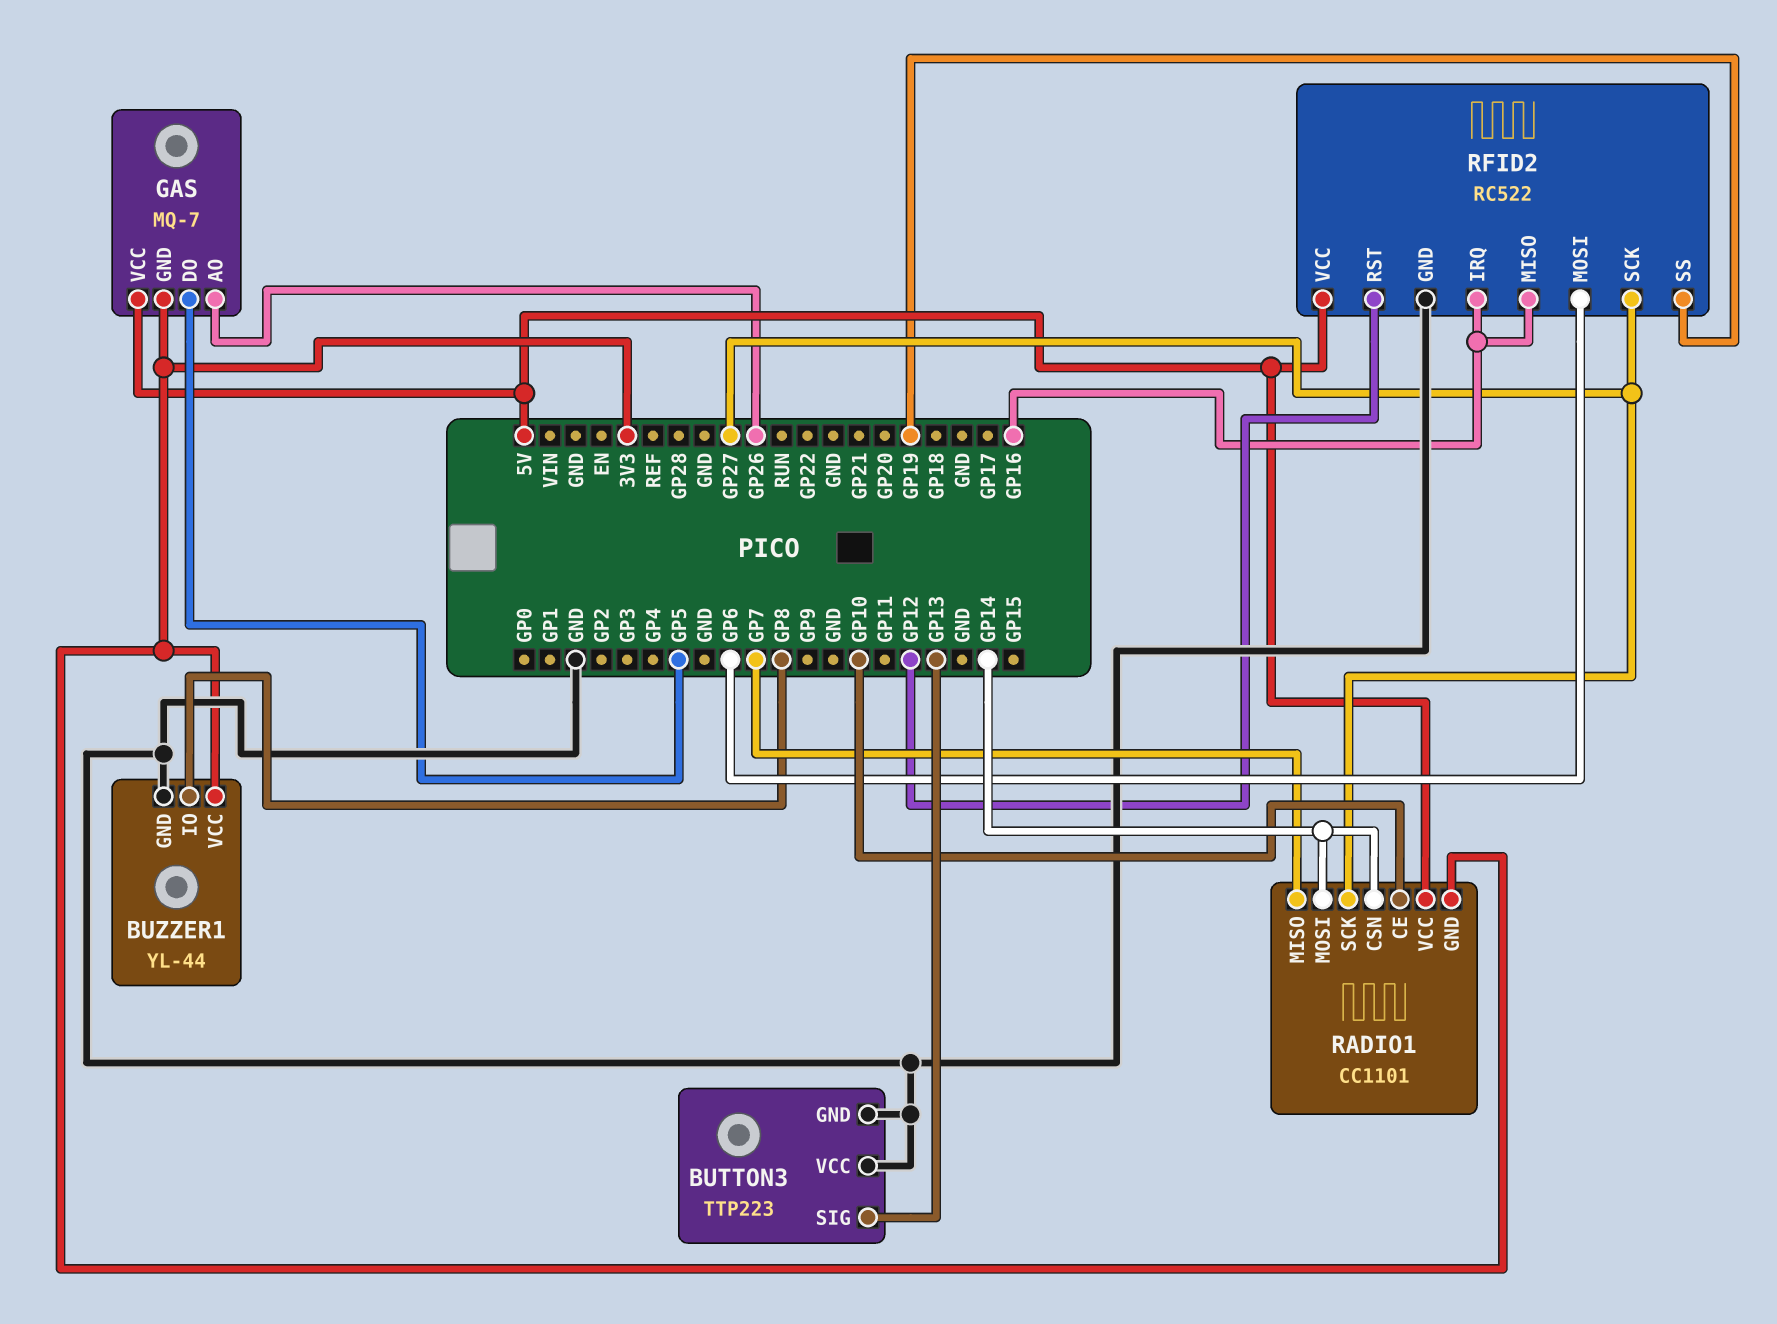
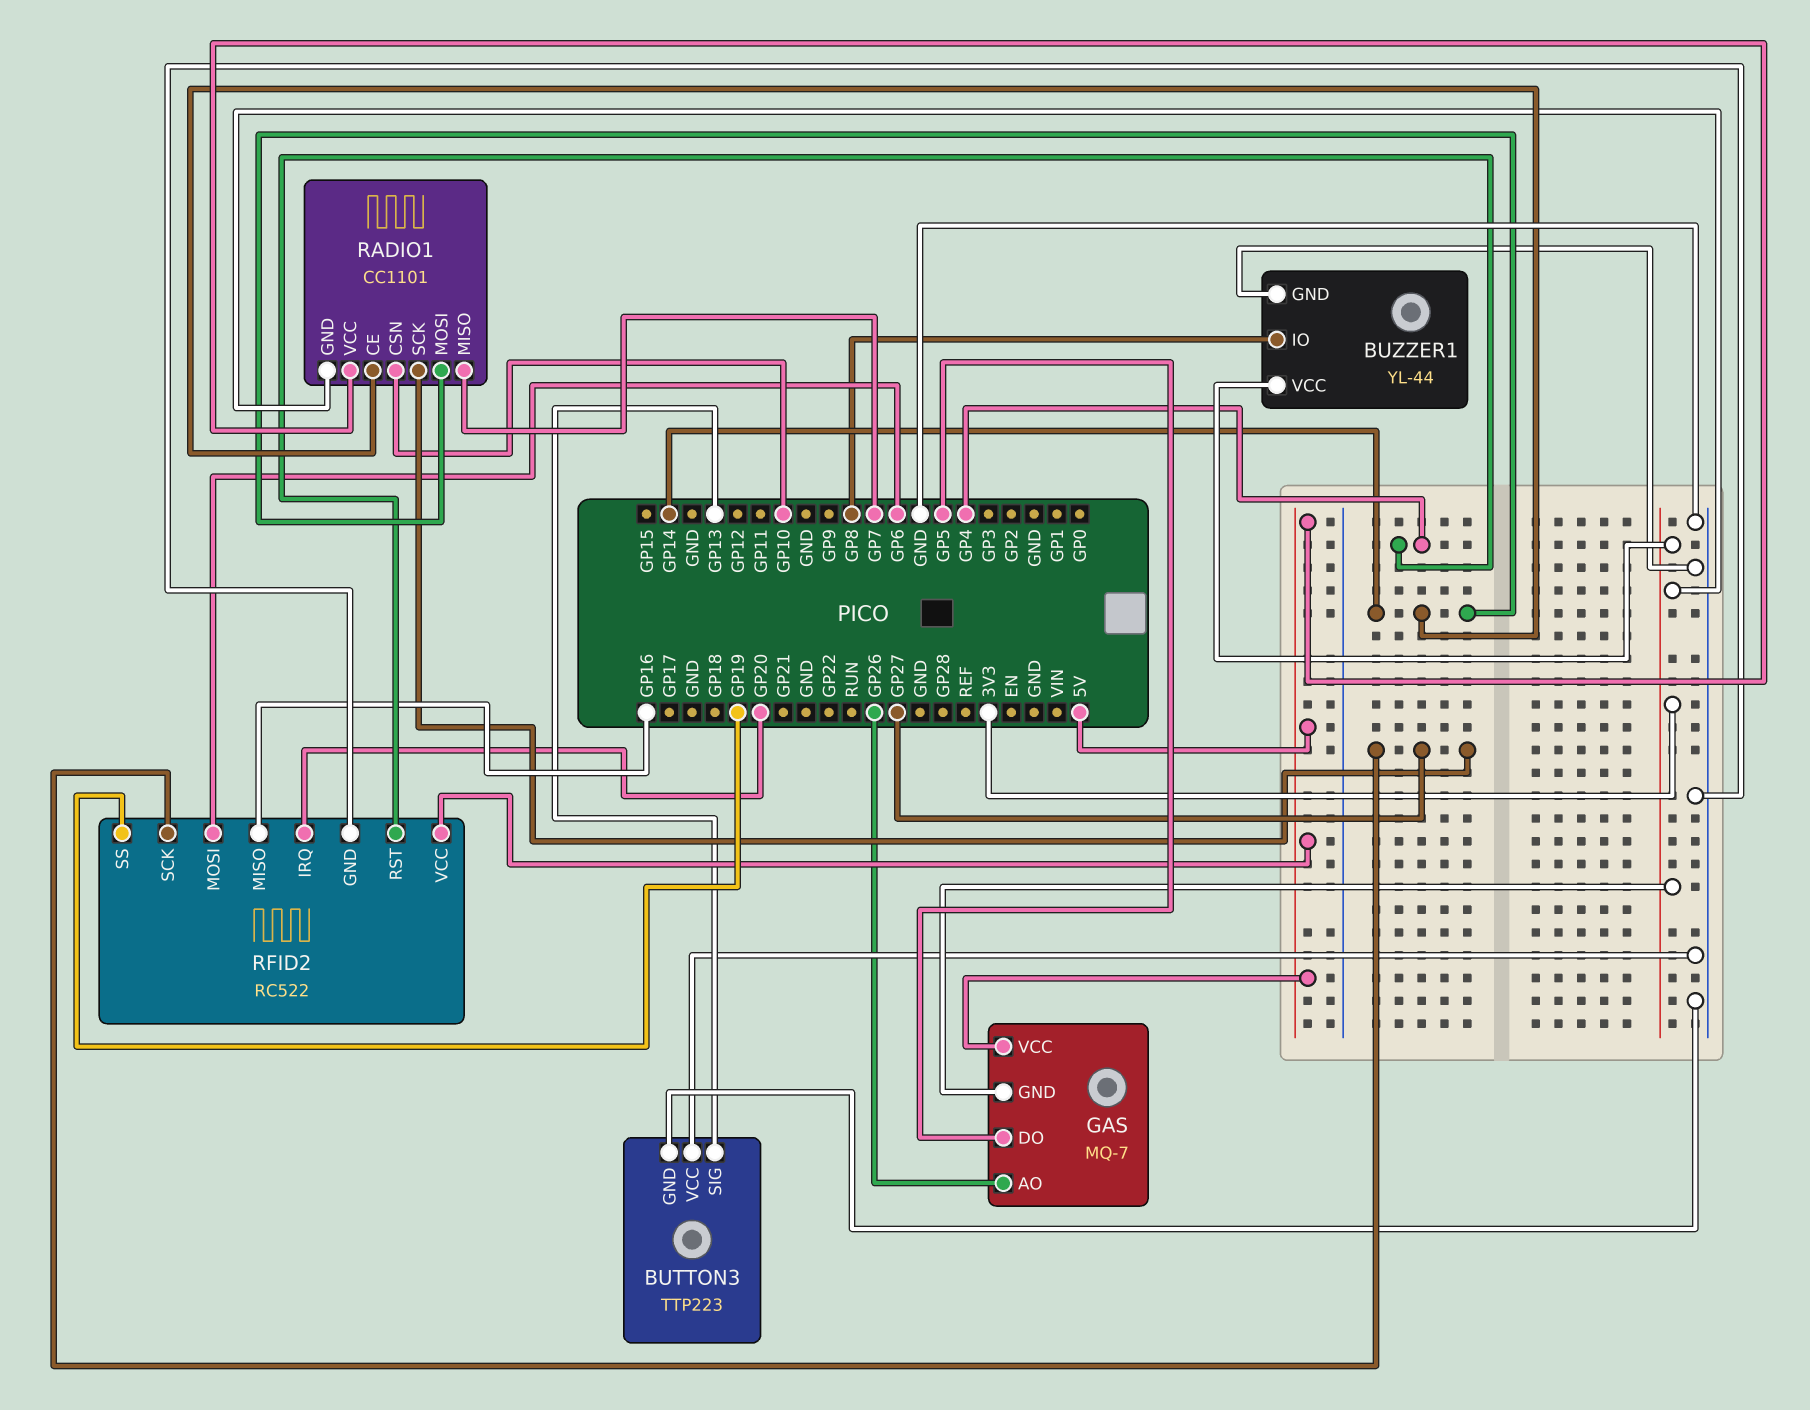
RADIO1 pin CE: GP10 -> GP14
RADIO1 pin CSN: GP14 -> GP10
RFID2 pin IRQ: GP16 -> GP20
RFID2 pin RST: GP12 -> GP4

